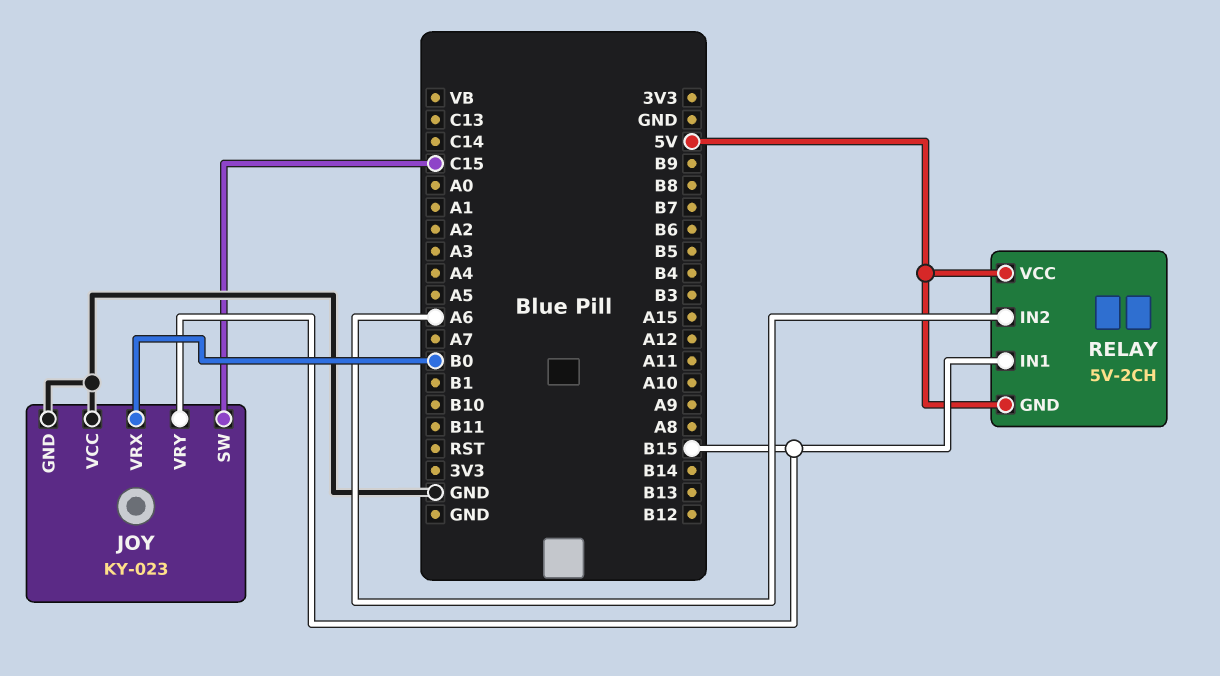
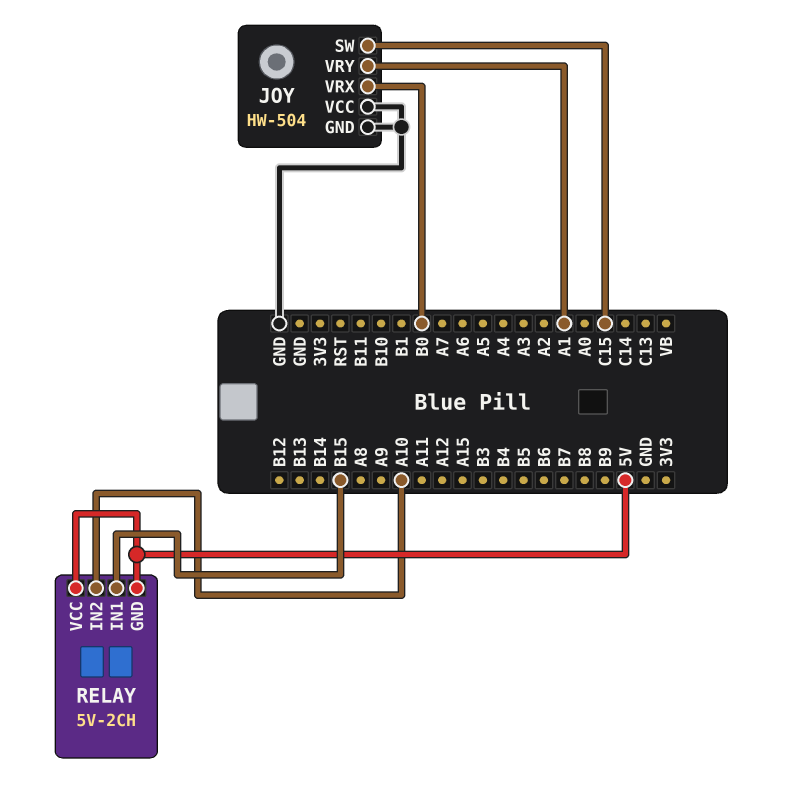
JOY: KY-023 -> HW-504
JOY pin VRY: B15 -> A1
RELAY pin IN2: A6 -> A10

